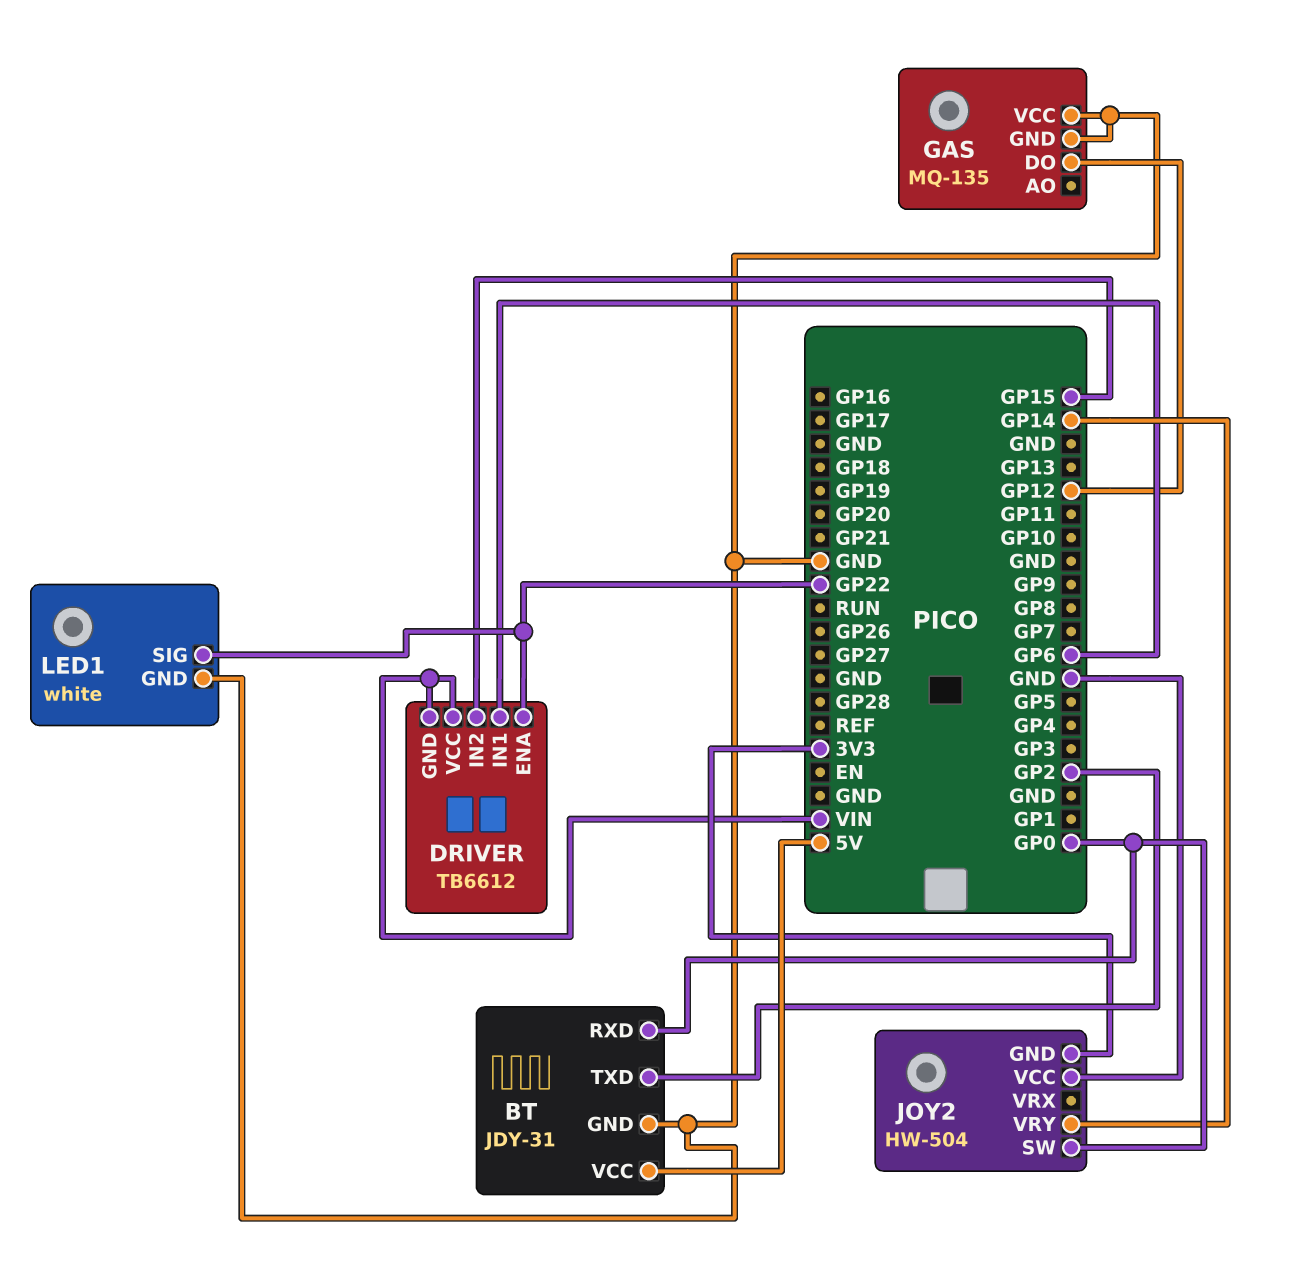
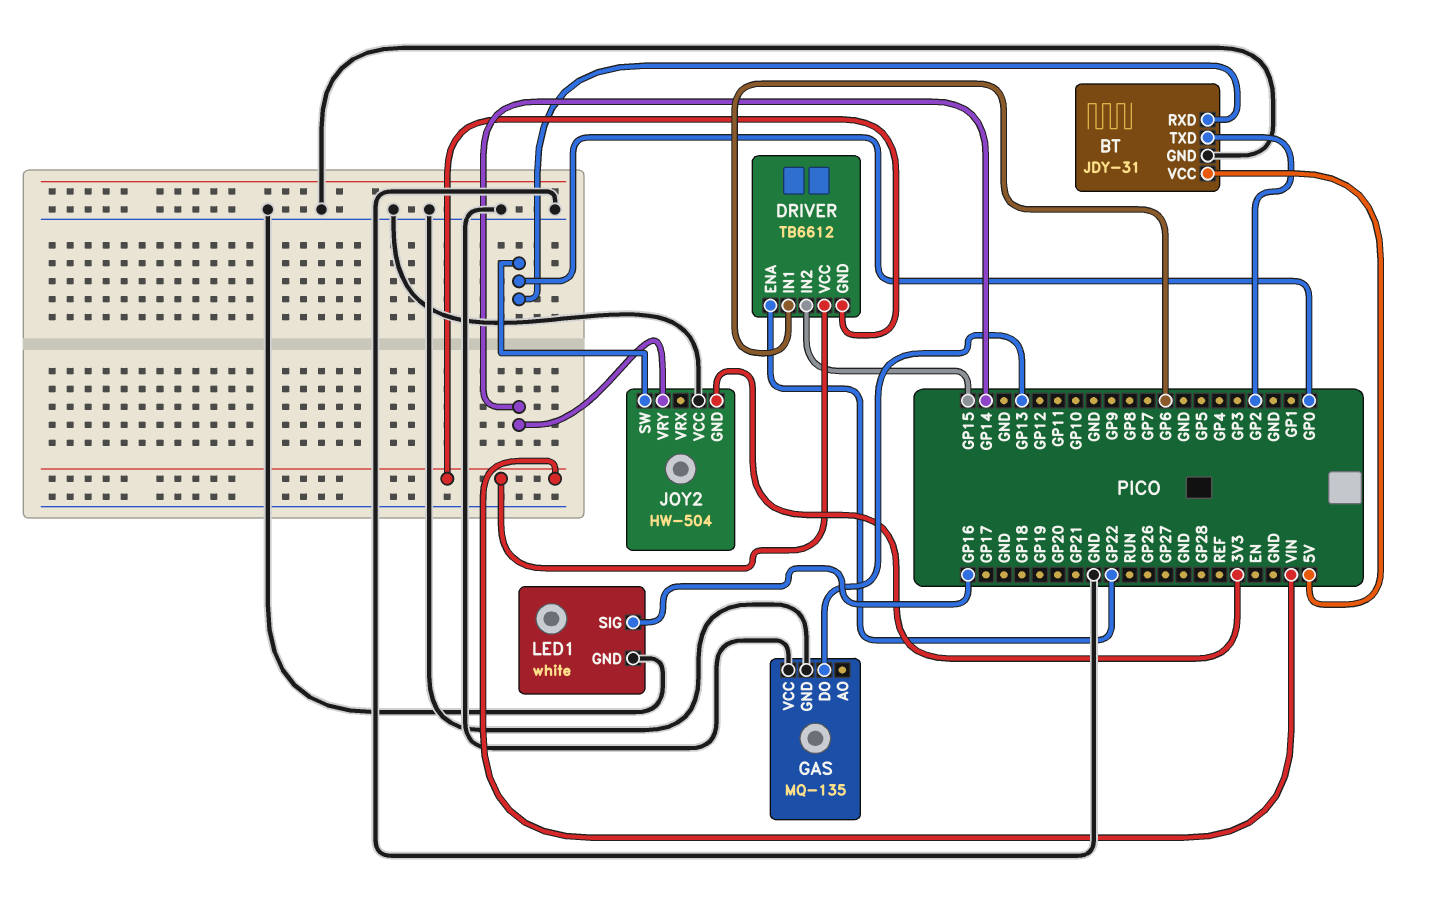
GAS pin DO: GP12 -> GP13
LED1 pin SIG: GP22 -> GP16

